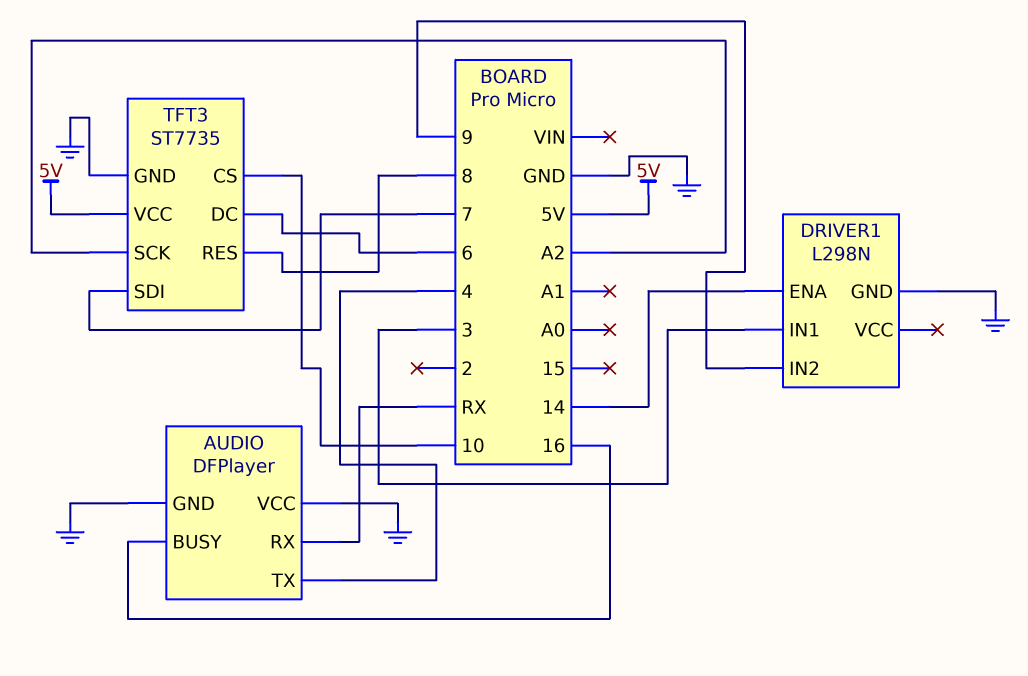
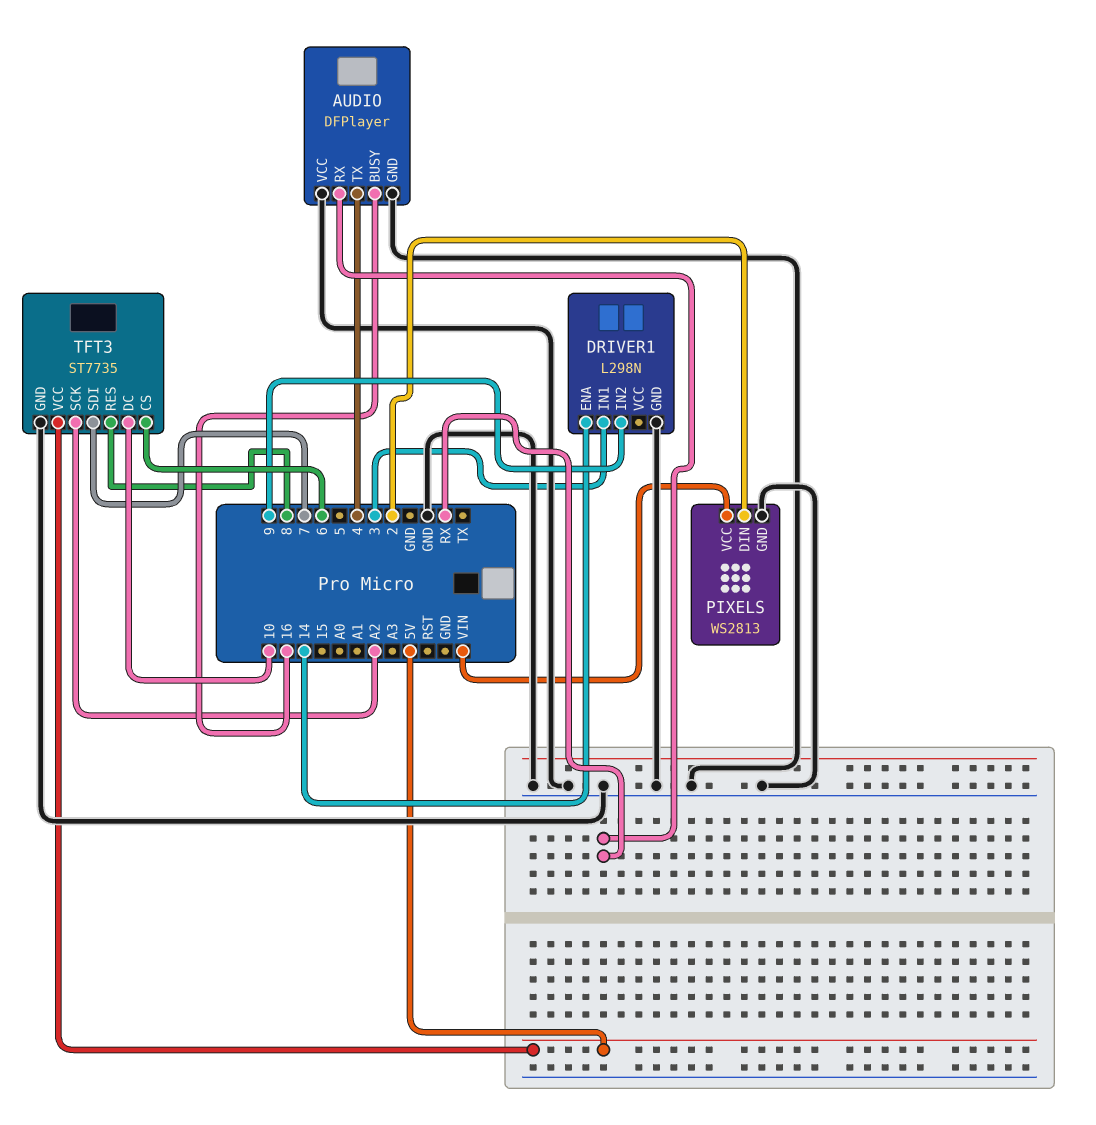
PIXELS: none -> WS2813
PIXELS pin DIN: none -> 2
PIXELS pin GND: none -> GND
PIXELS pin VCC: none -> VIN
TFT3 pin CS: 10 -> 6
TFT3 pin DC: 6 -> 10

